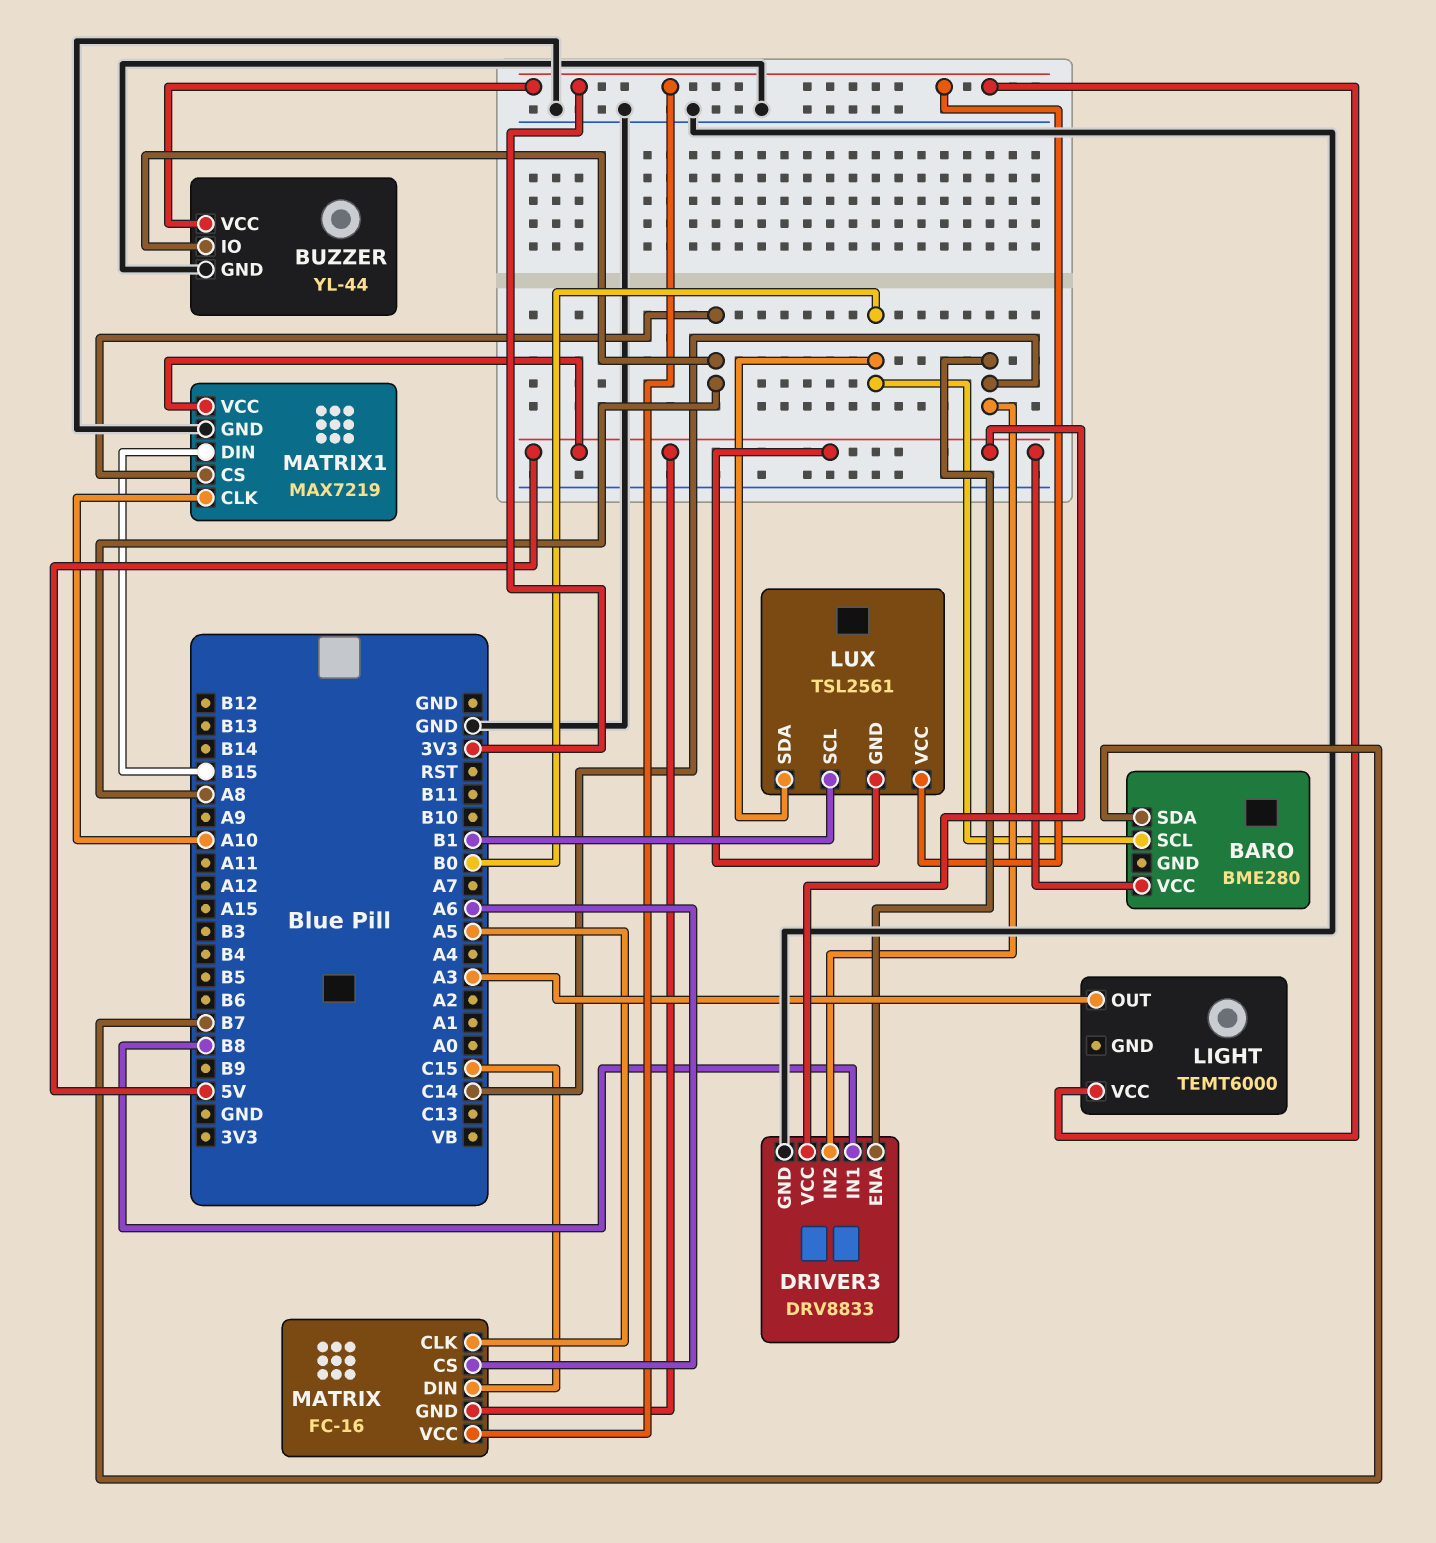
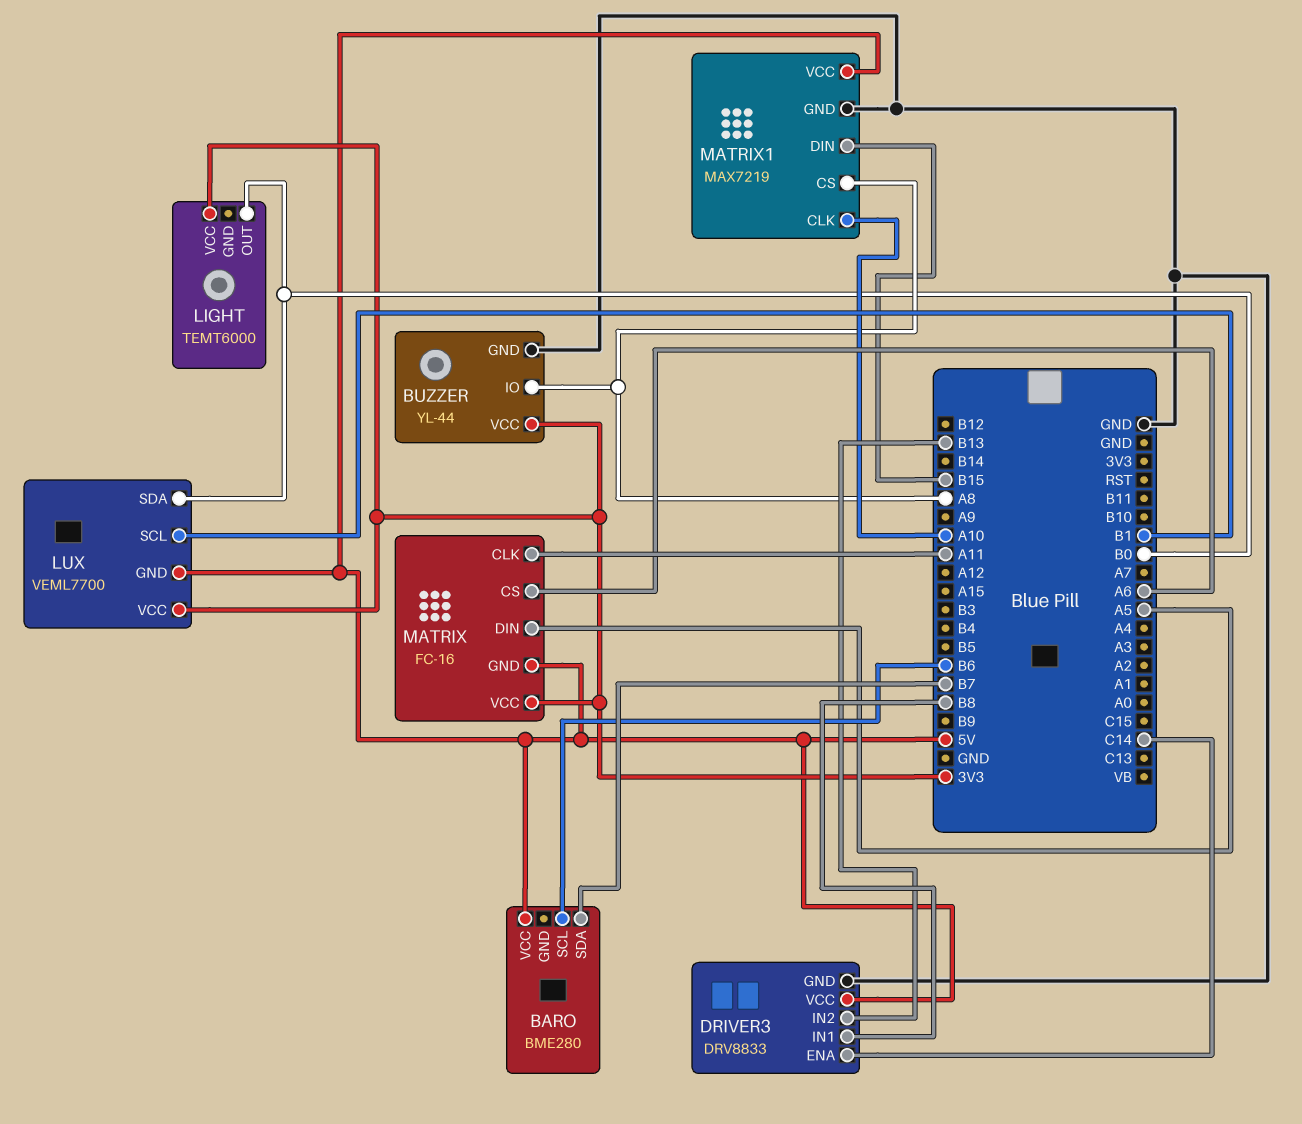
BARO pin SCL: B0 -> B6
DRIVER3 pin IN2: C14 -> B13
LIGHT pin OUT: A3 -> B0
LUX: TSL2561 -> VEML7700
MATRIX pin CLK: A5 -> A11
MATRIX pin DIN: C15 -> A5

